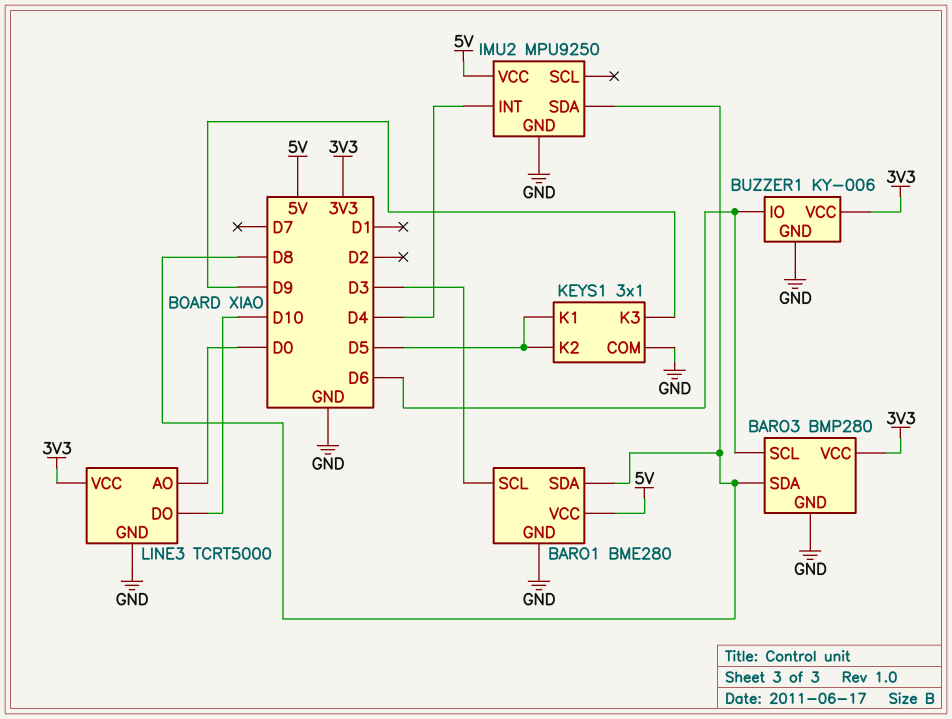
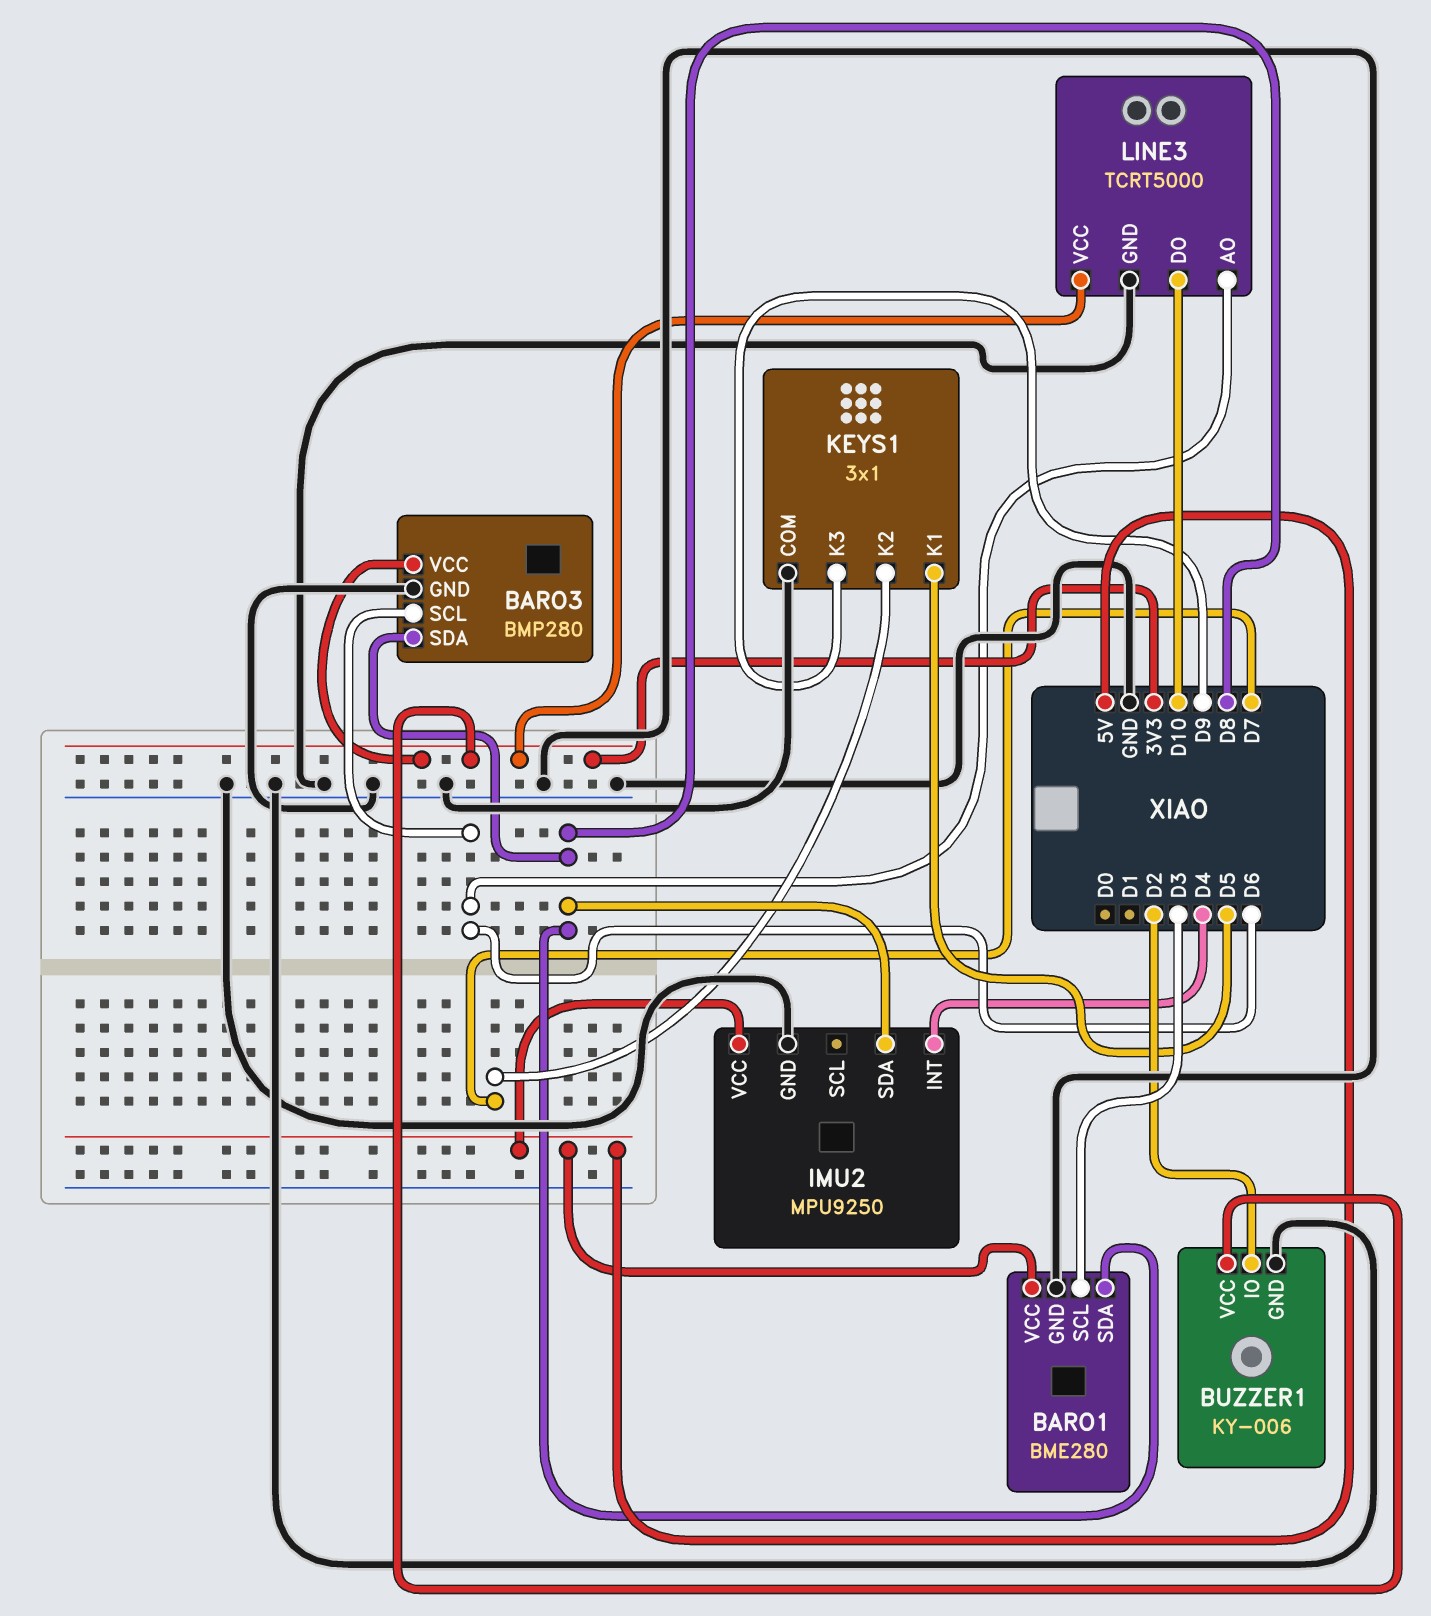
BUZZER1 pin IO: D6 -> D2
KEYS1 pin K2: D5 -> D7
LINE3 pin AO: D0 -> D6

